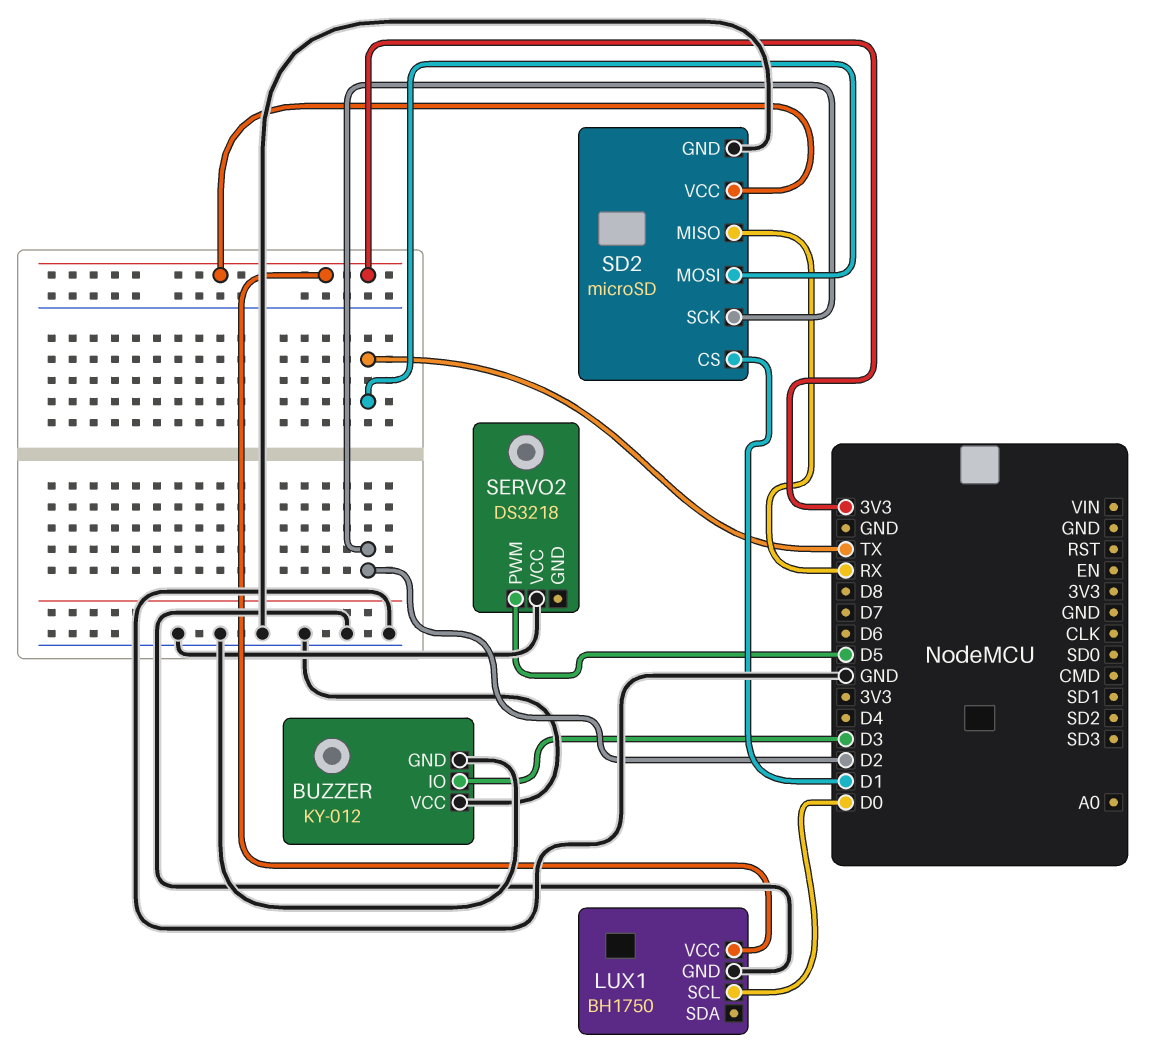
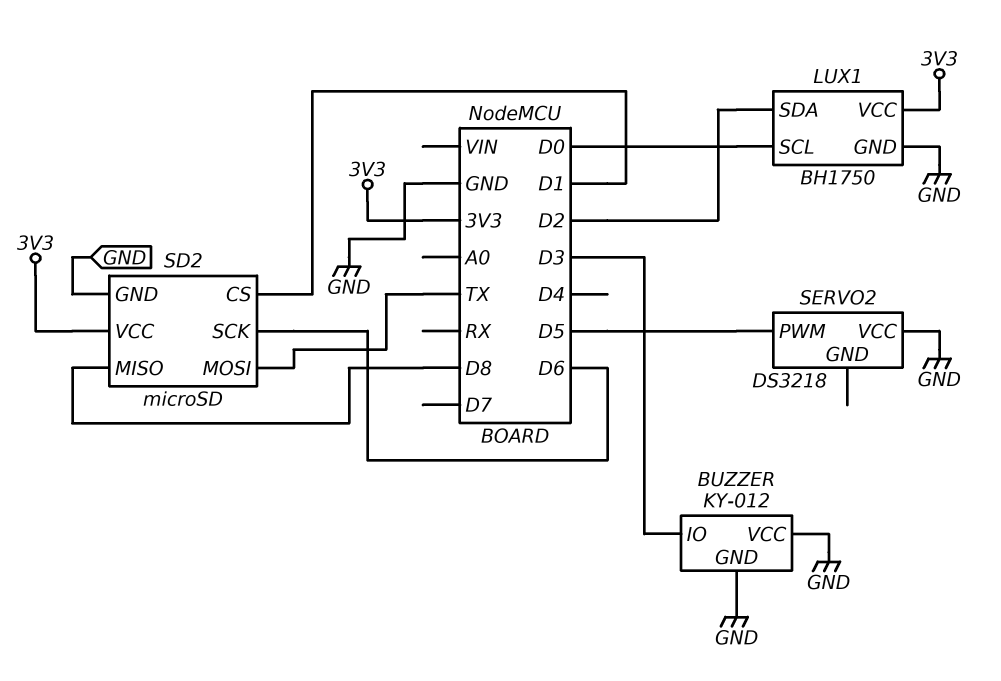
LUX1 pin SDA: none -> D2
SD2 pin MISO: RX -> D8
SD2 pin SCK: D2 -> D6

